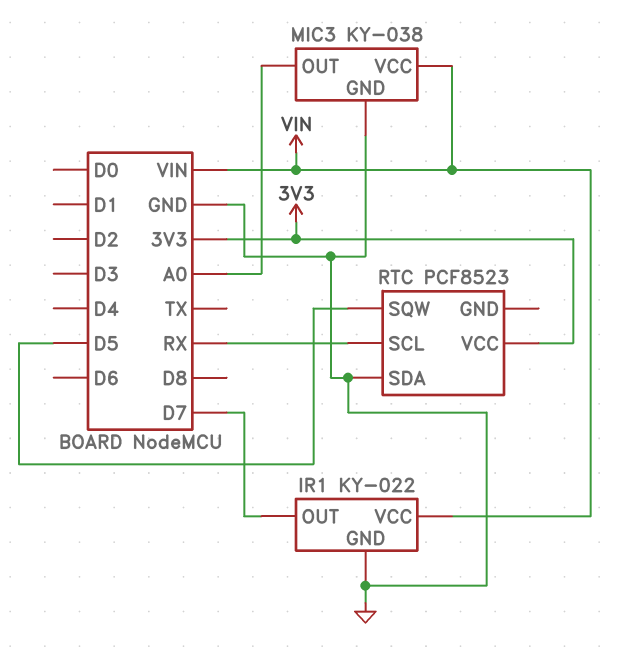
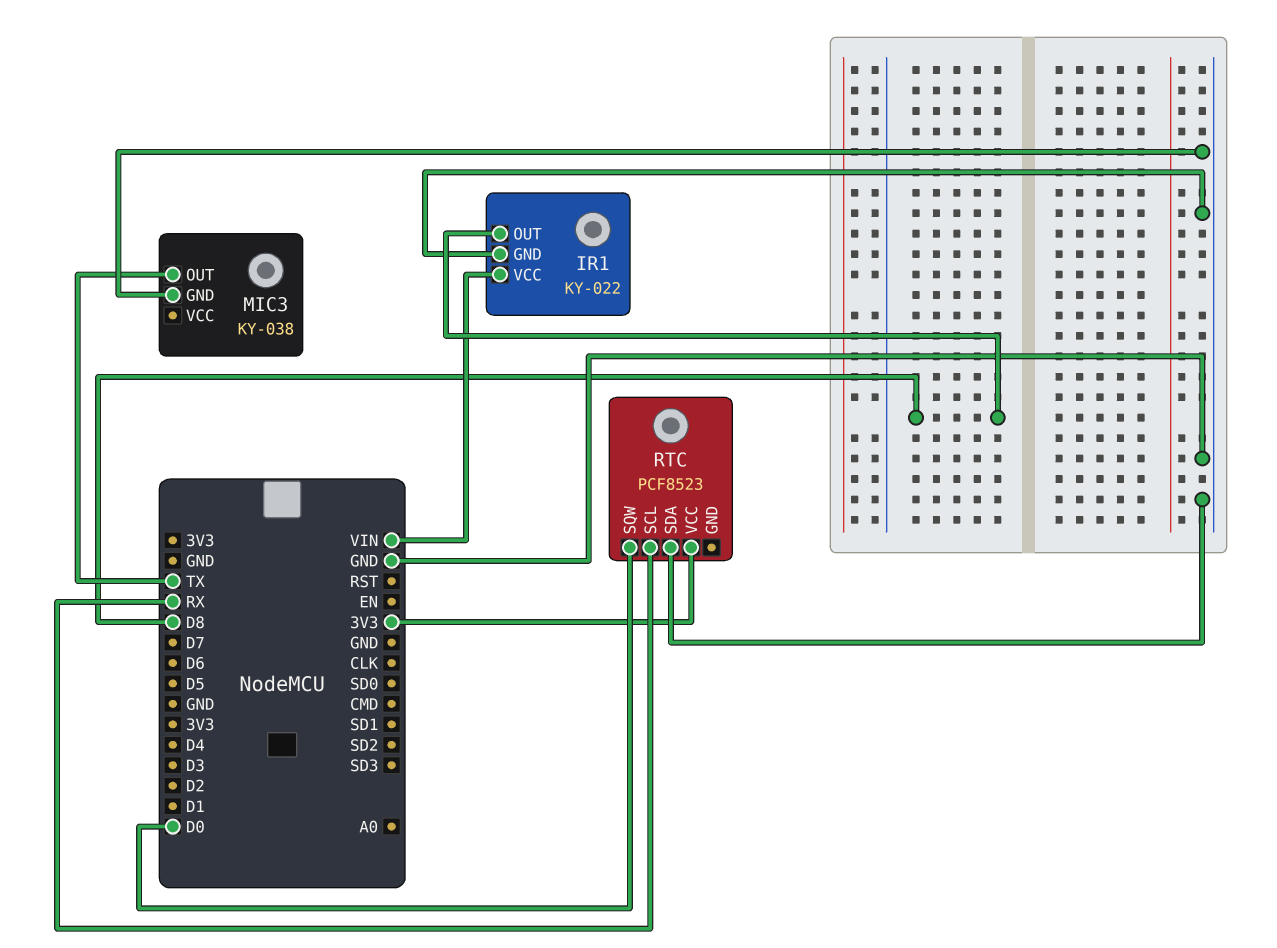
IR1 pin OUT: D7 -> D8
MIC3 pin OUT: A0 -> TX
MIC3 pin VCC: VIN -> none
RTC pin SQW: D5 -> D0

